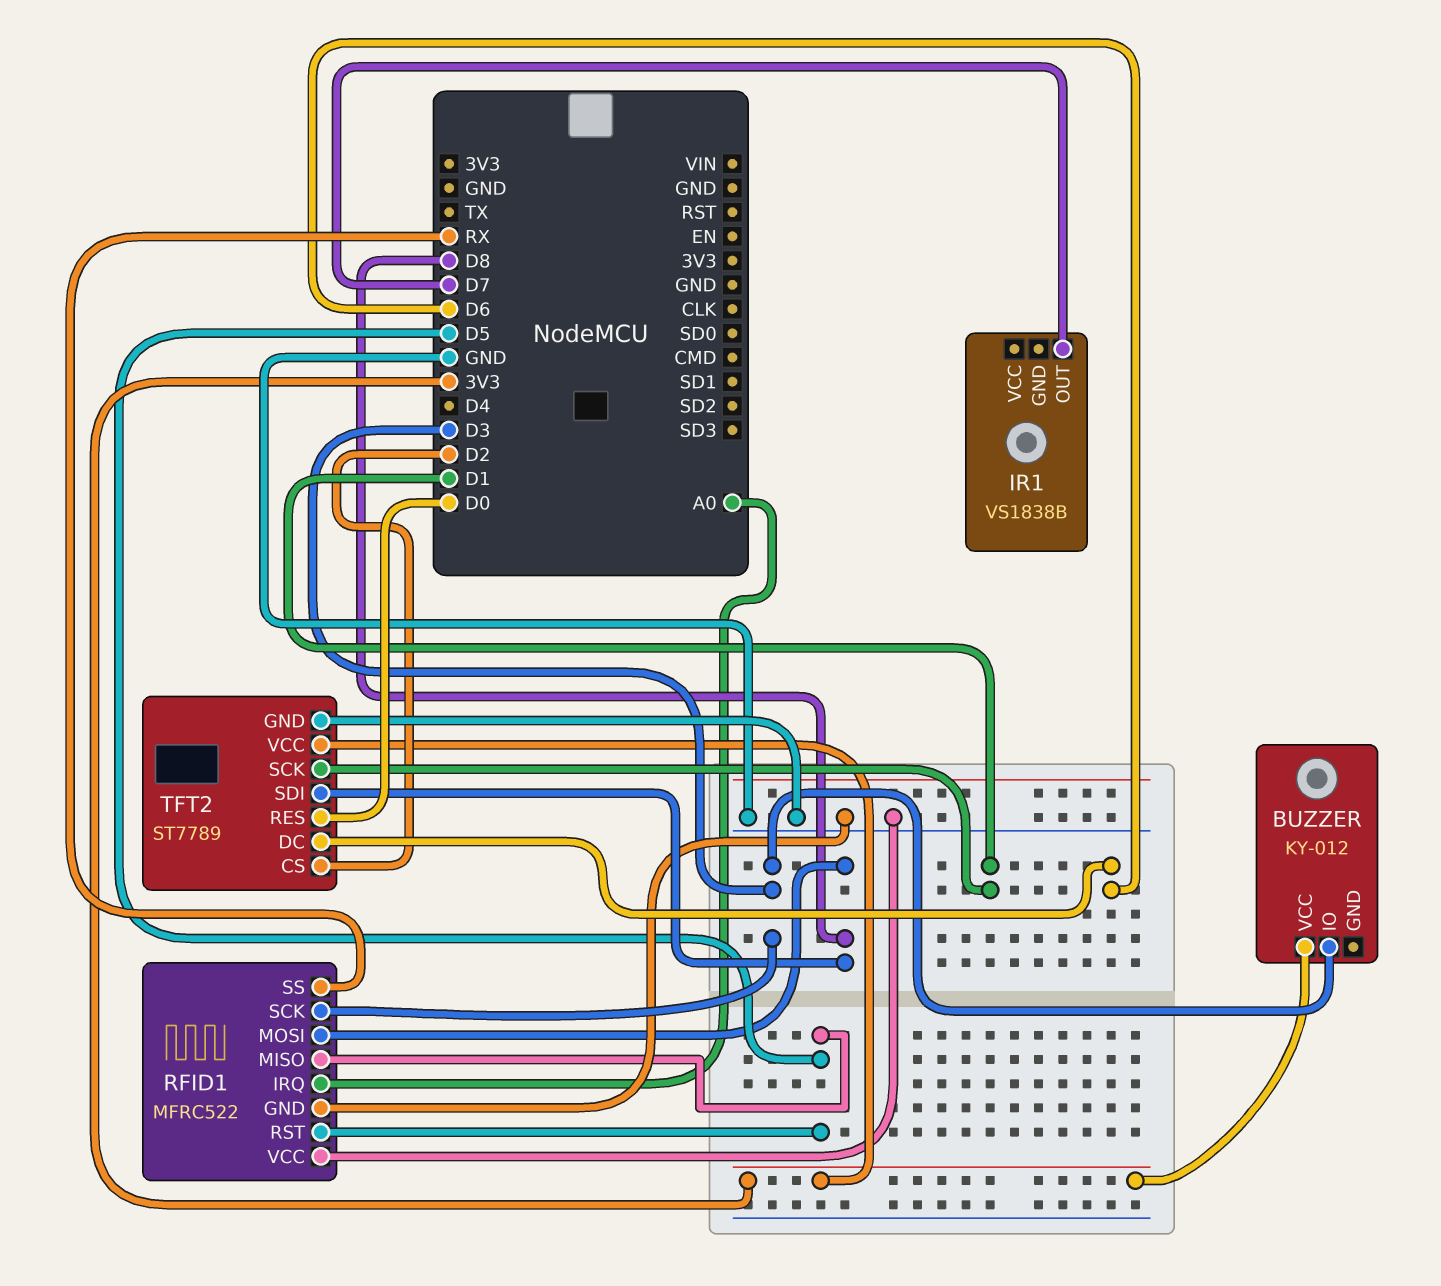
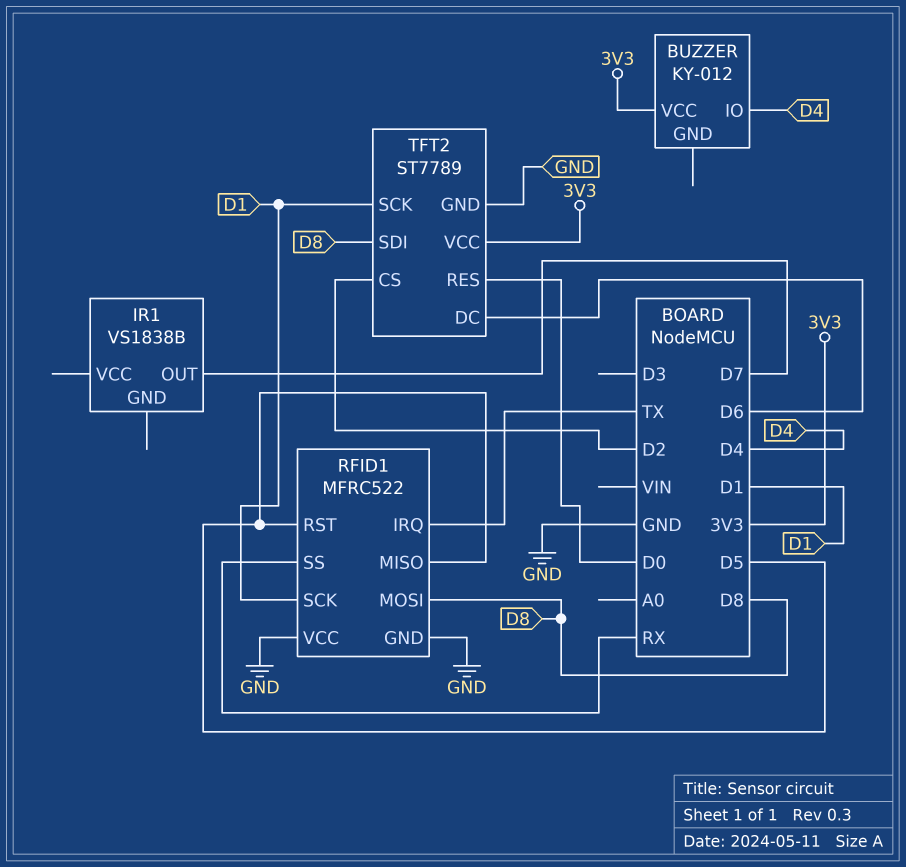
BUZZER pin IO: D3 -> D4
RFID1 pin IRQ: A0 -> TX
RFID1 pin SCK: D3 -> D1

